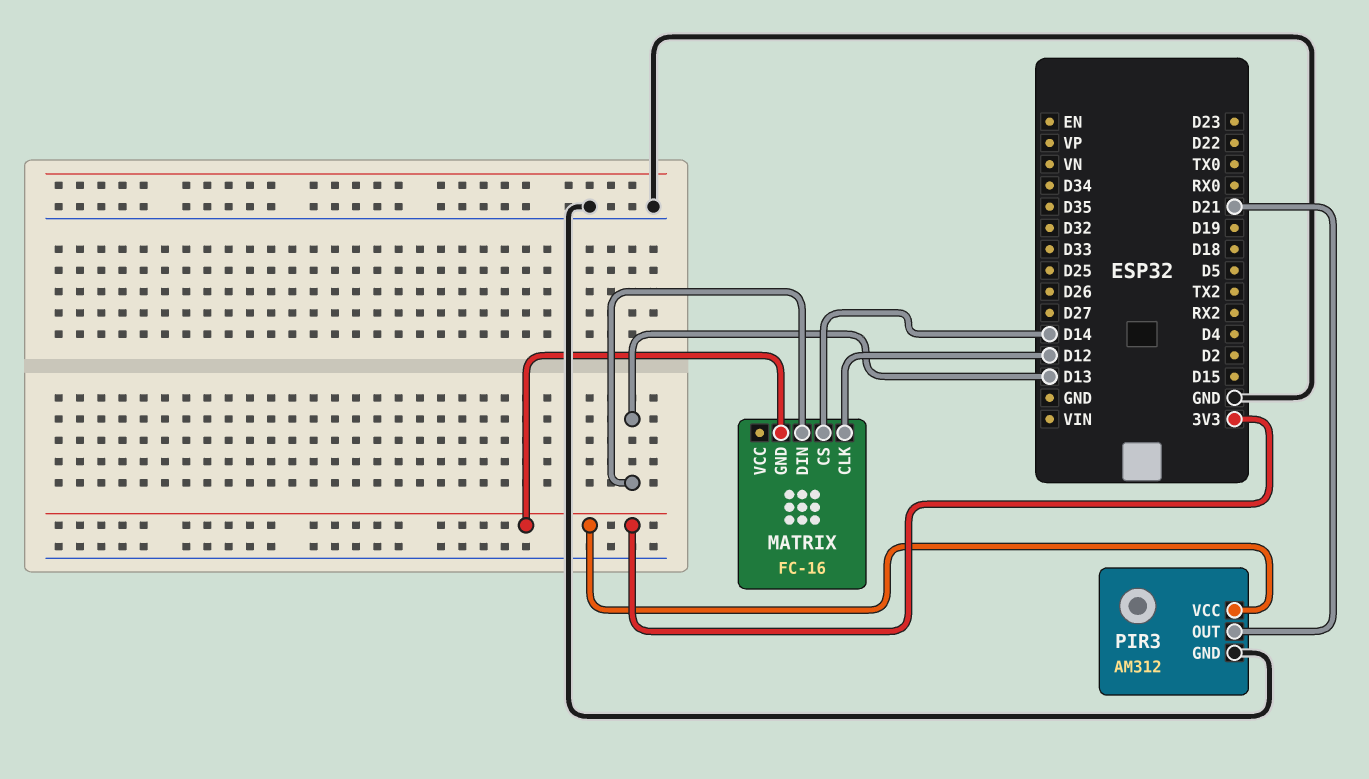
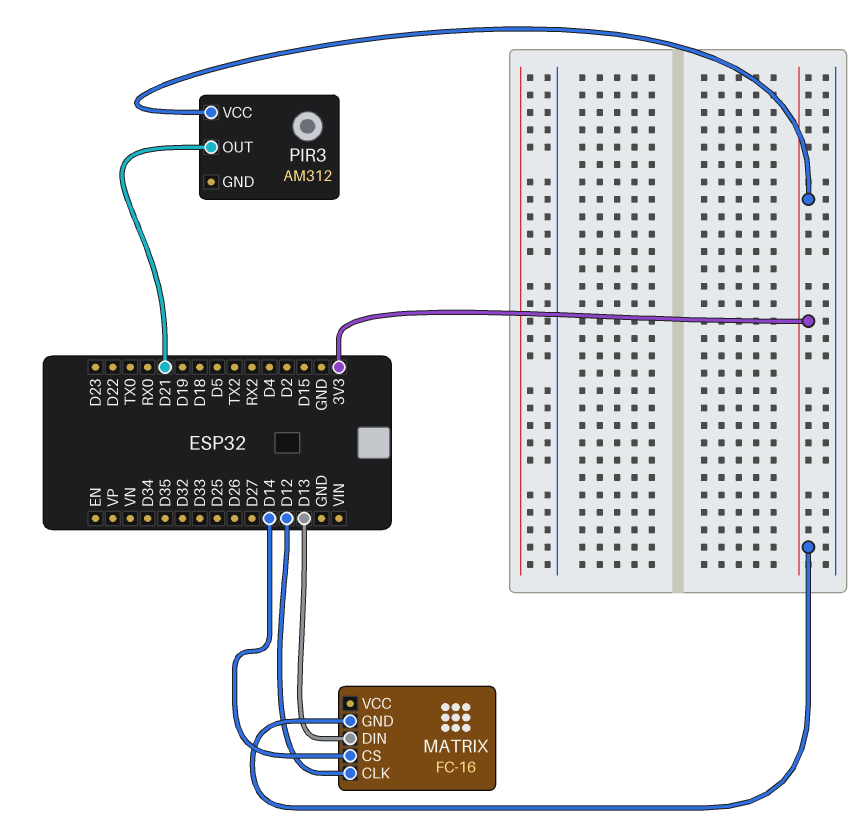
PIR3 pin GND: GND -> none

